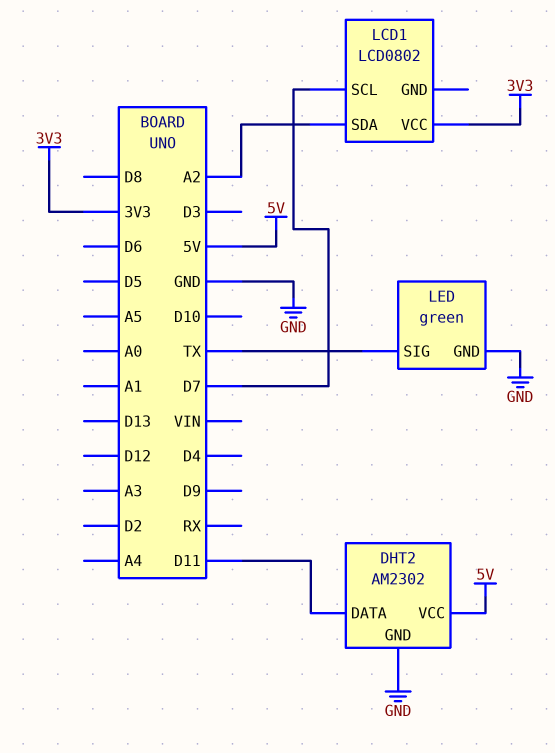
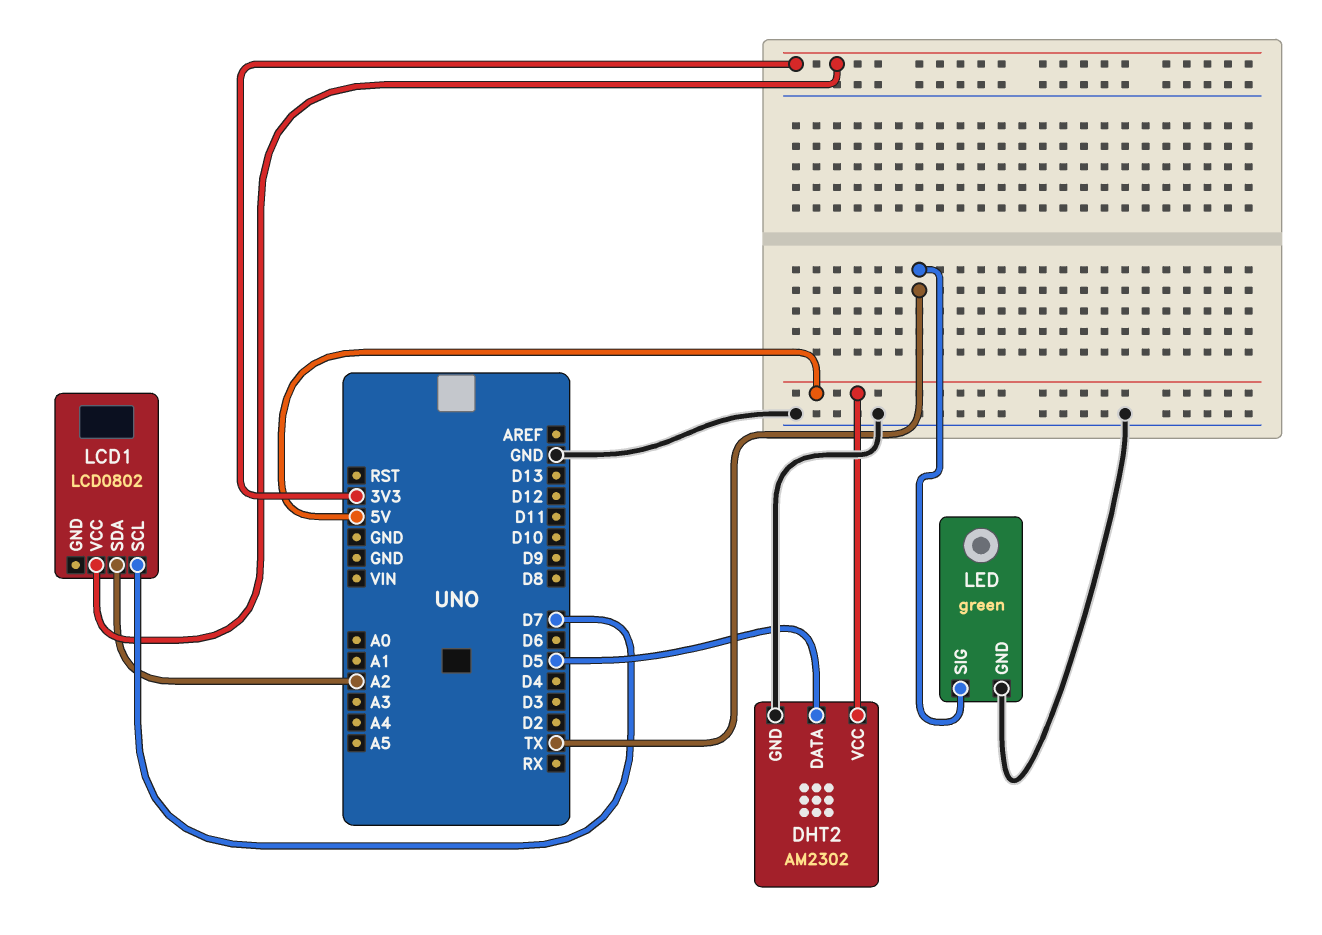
DHT2 pin DATA: D11 -> D5

